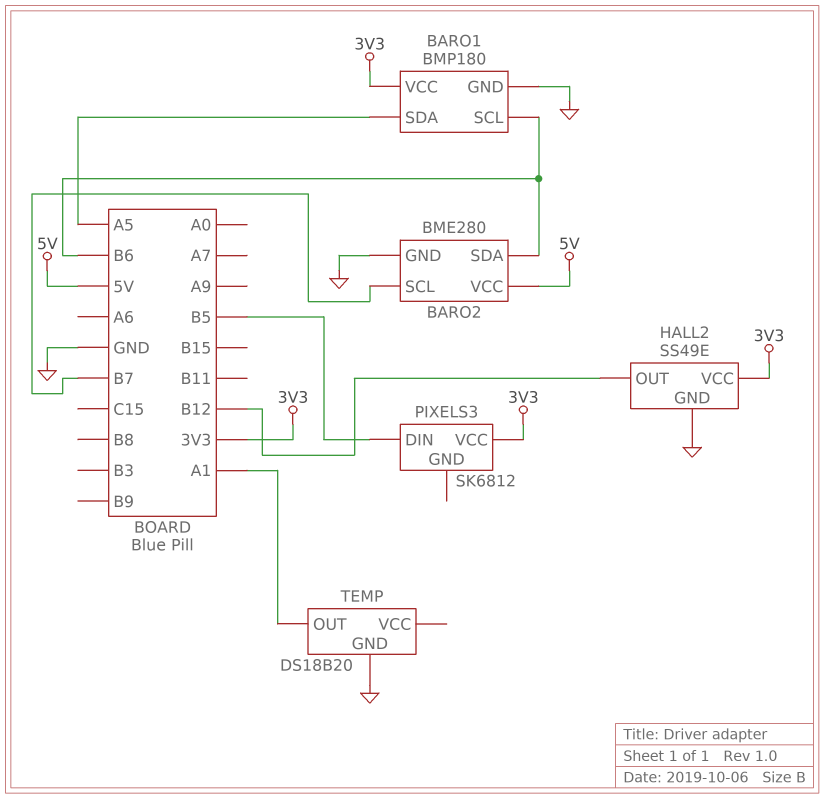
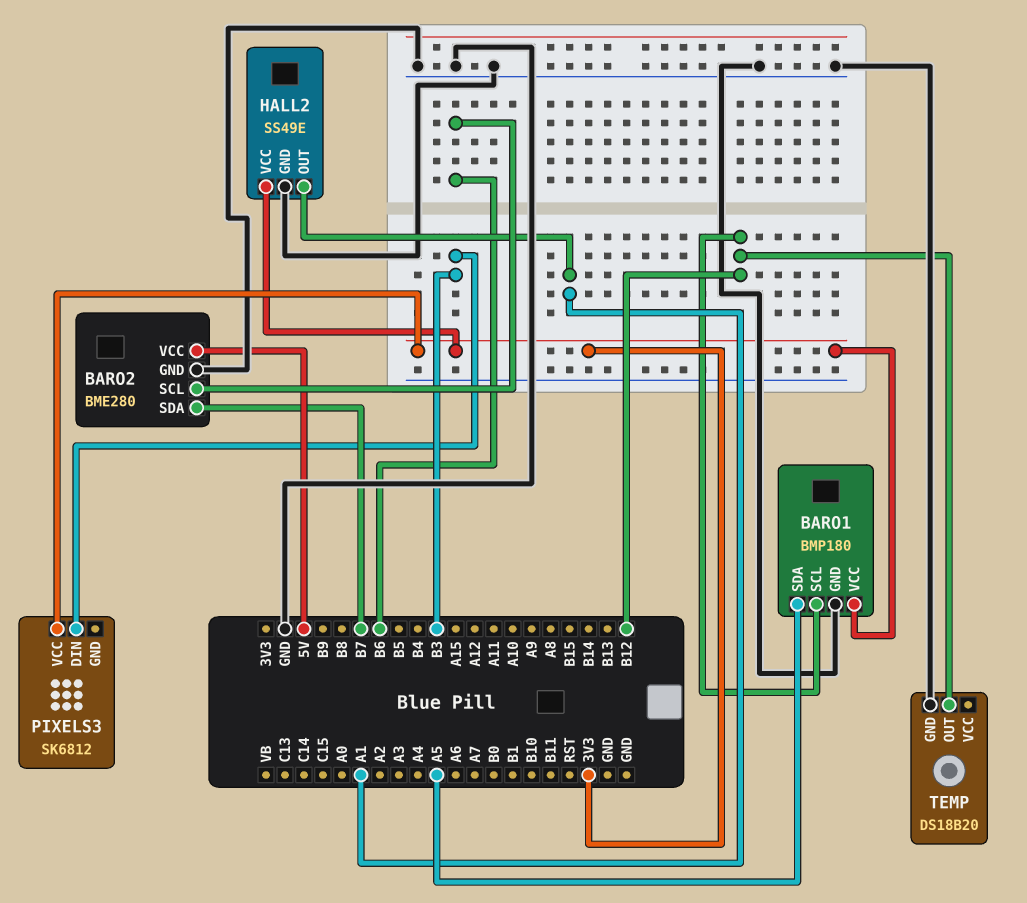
BARO1 pin SCL: B6 -> B12
BARO2 pin SCL: B7 -> B6
BARO2 pin SDA: B6 -> B7
HALL2 pin OUT: B12 -> A1
PIXELS3 pin DIN: B5 -> B3
TEMP pin OUT: A1 -> B12

